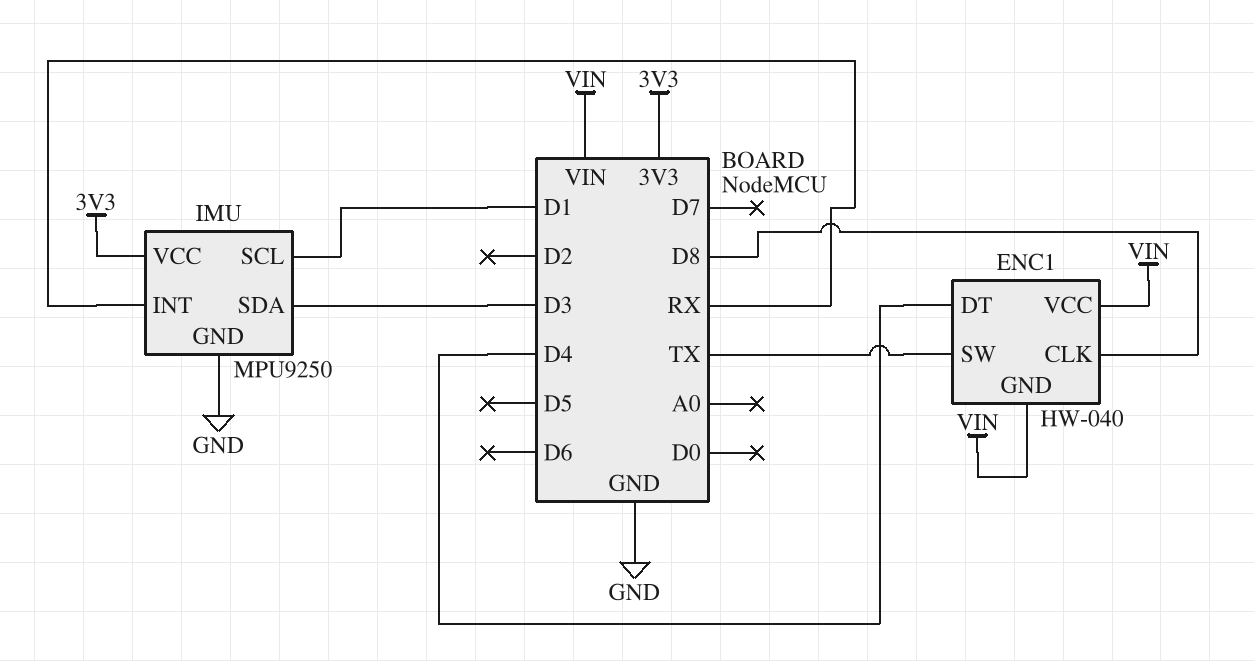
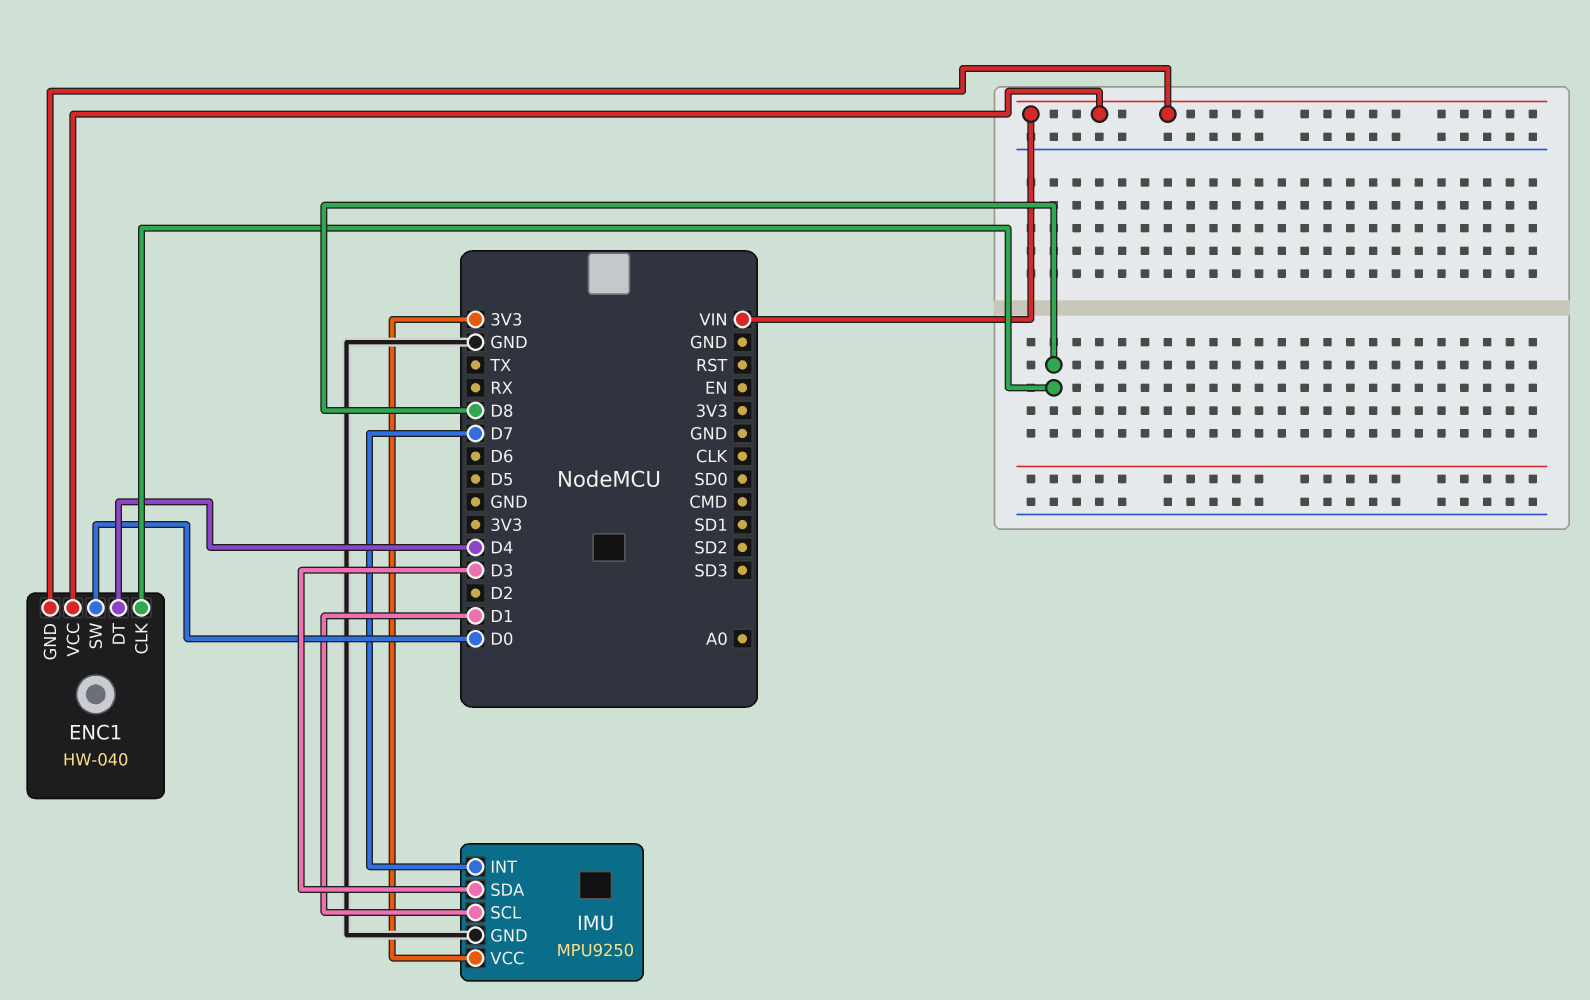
ENC1 pin SW: TX -> D0
IMU pin INT: RX -> D7

